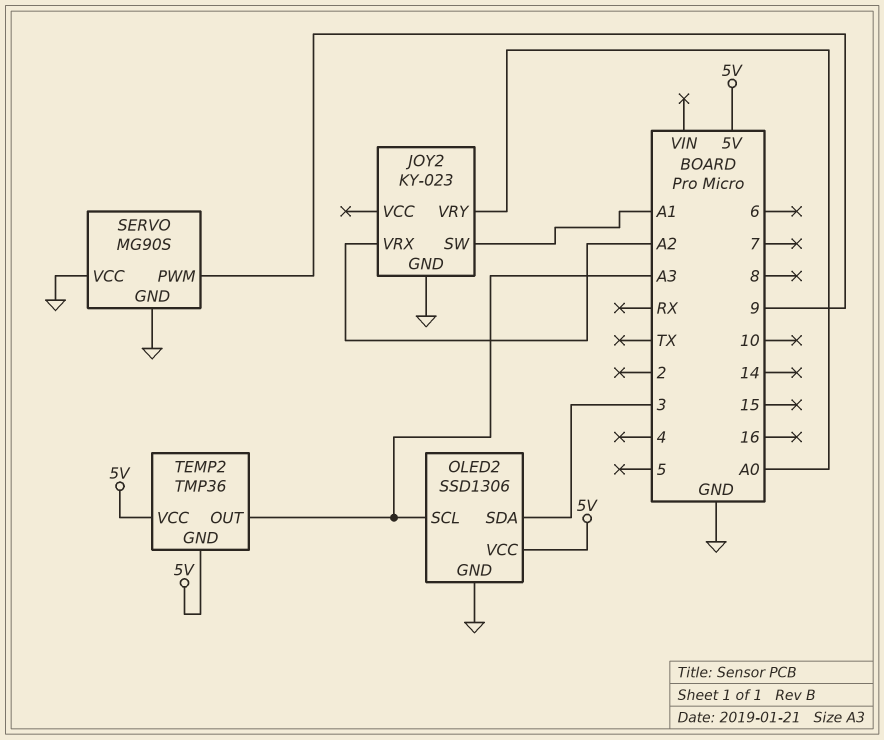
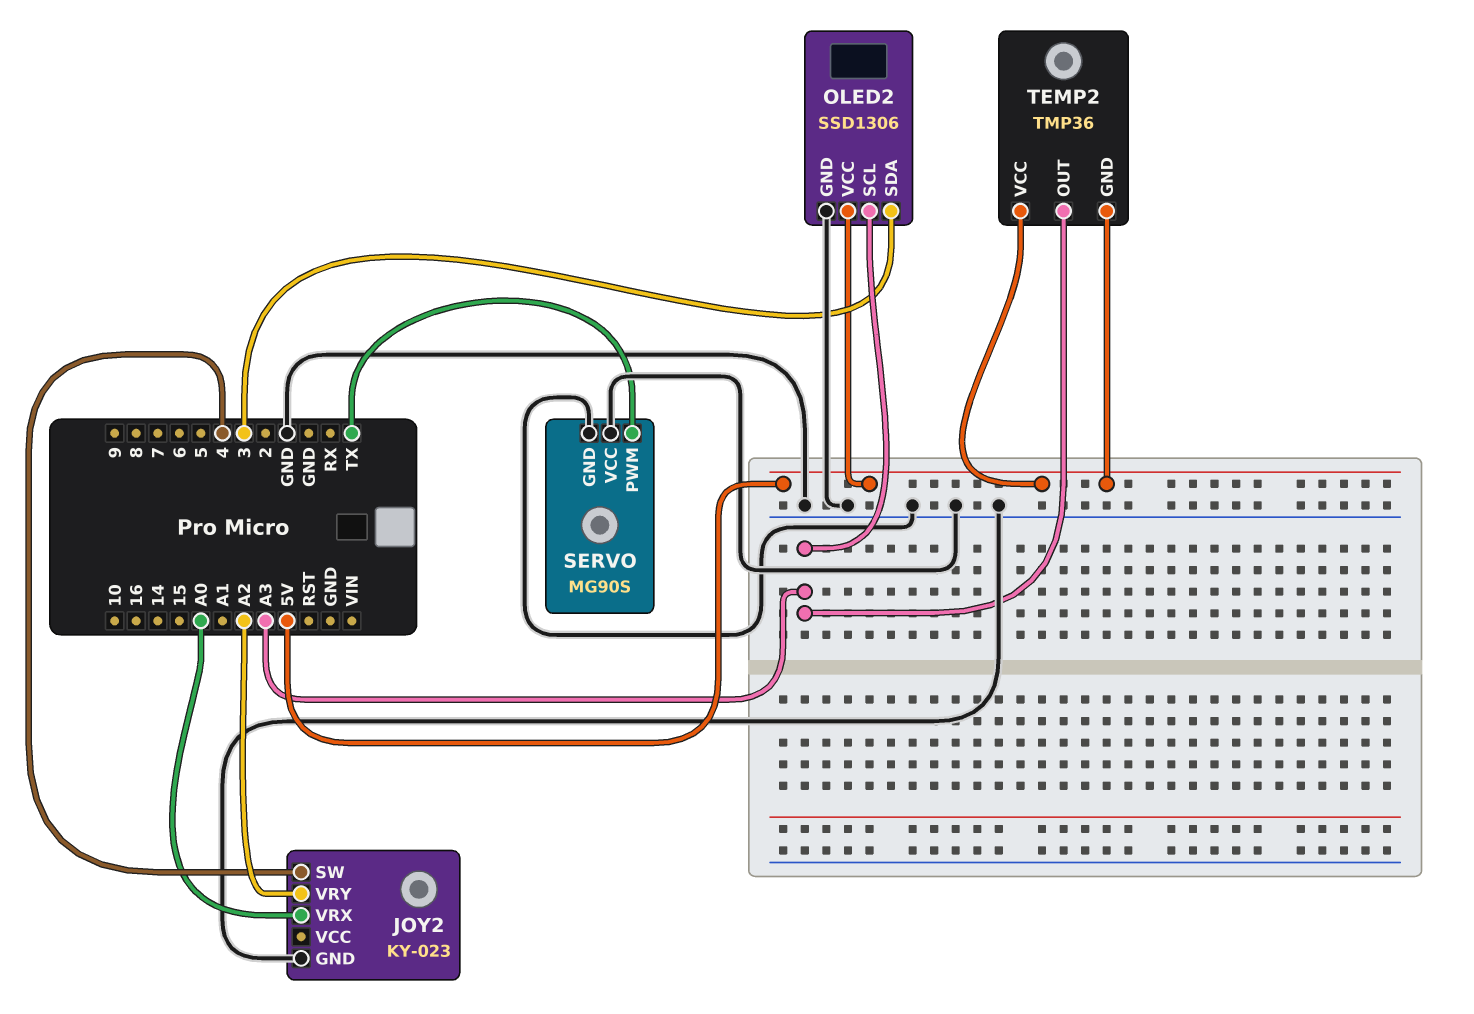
JOY2 pin SW: A1 -> 4
JOY2 pin VRX: A2 -> A0
JOY2 pin VRY: A0 -> A2
SERVO pin PWM: 9 -> TX

